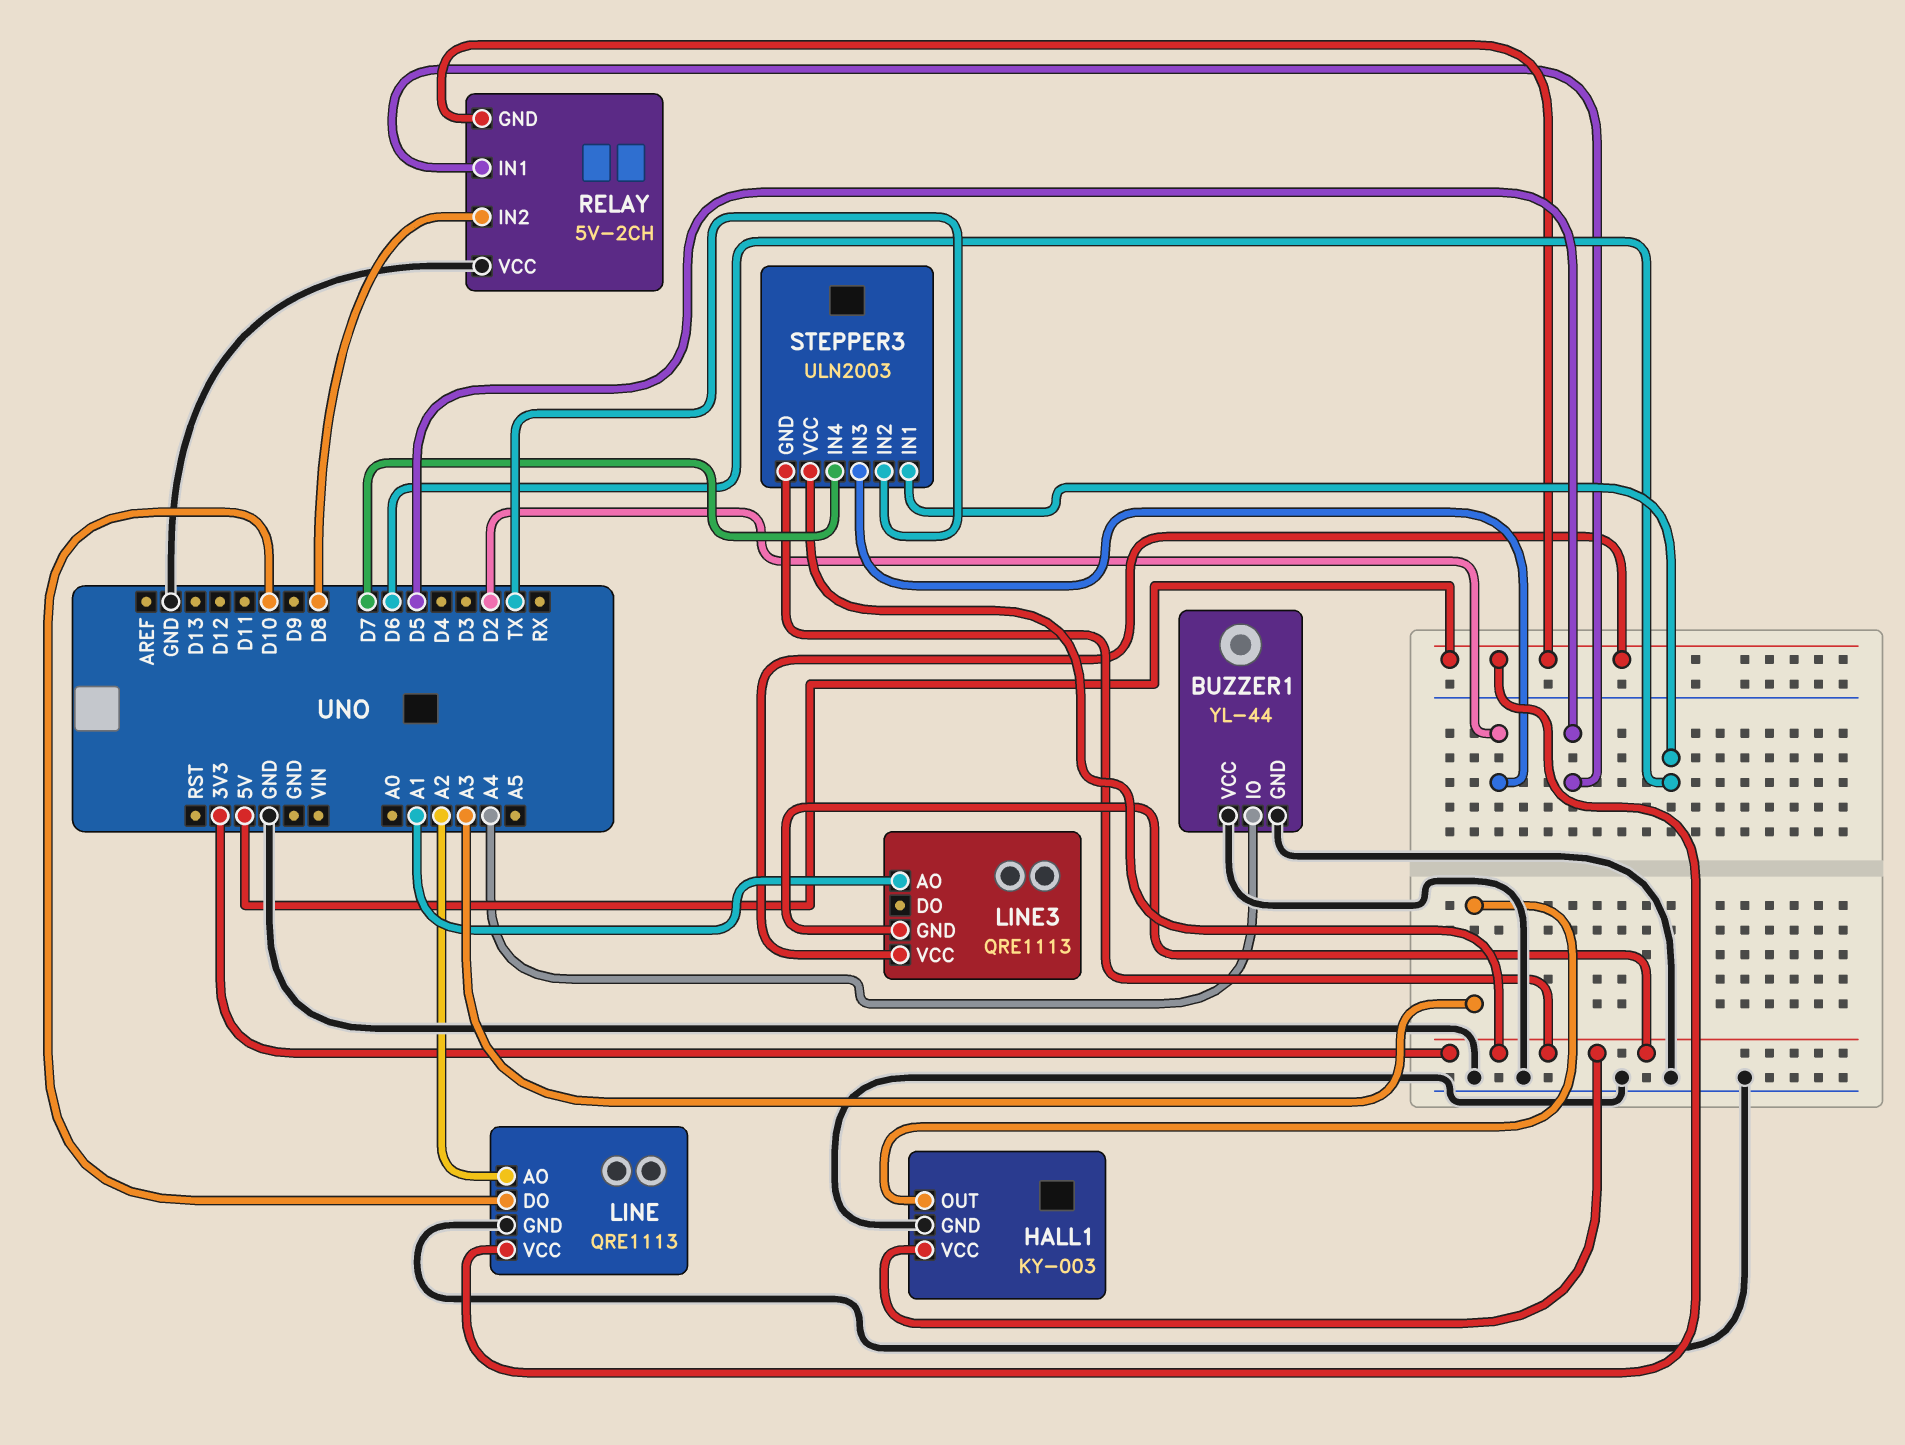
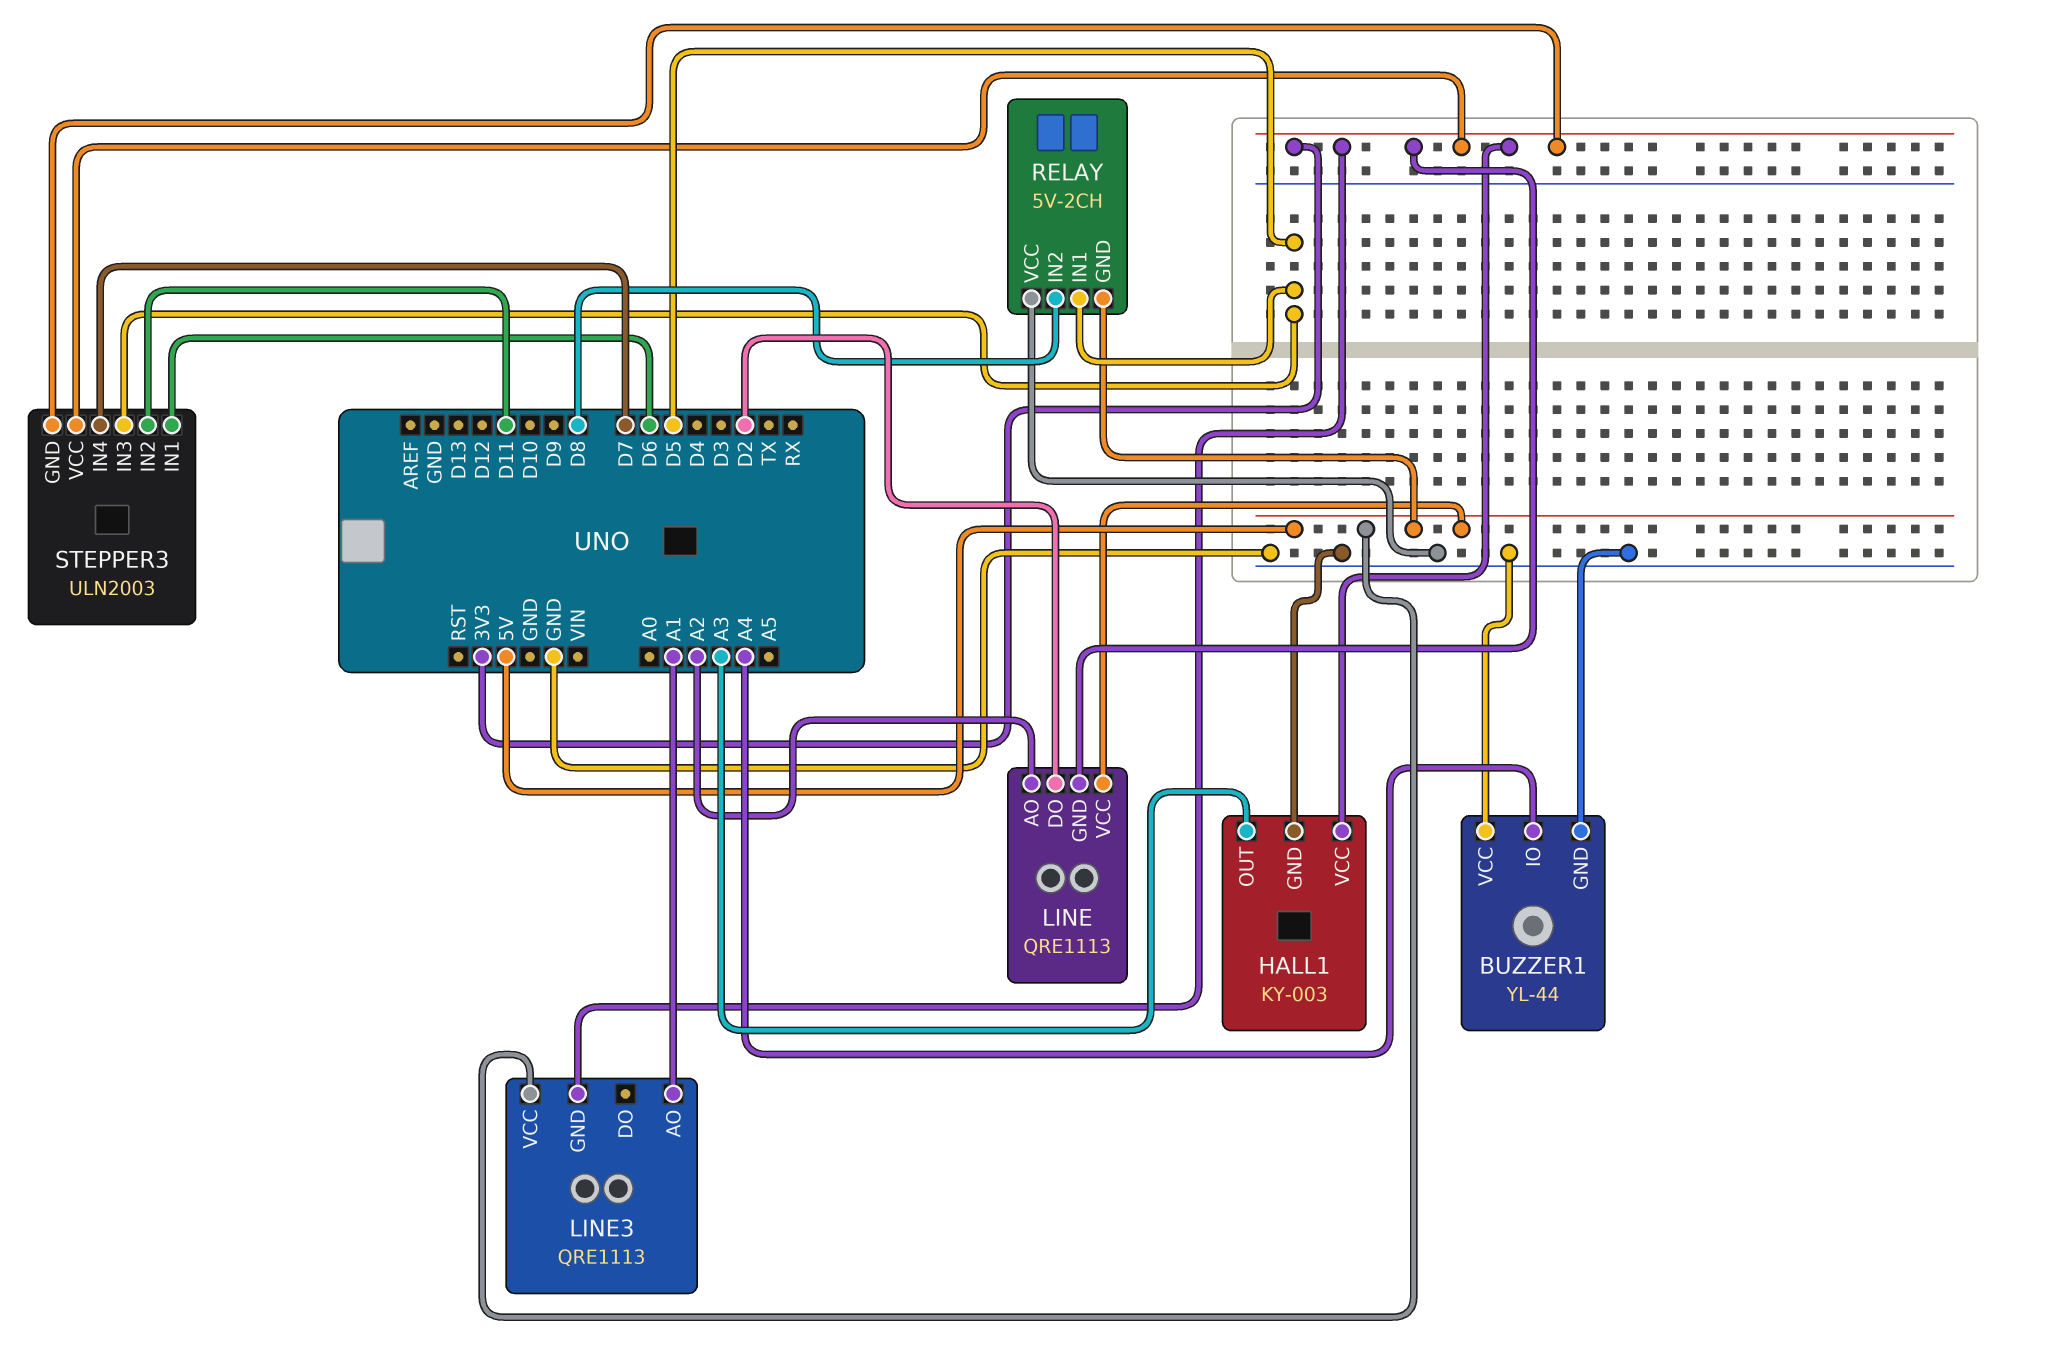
LINE pin DO: D10 -> D2
LINE pin GND: GND -> 3V3
STEPPER3 pin IN2: TX -> D11
STEPPER3 pin IN3: D2 -> D5

